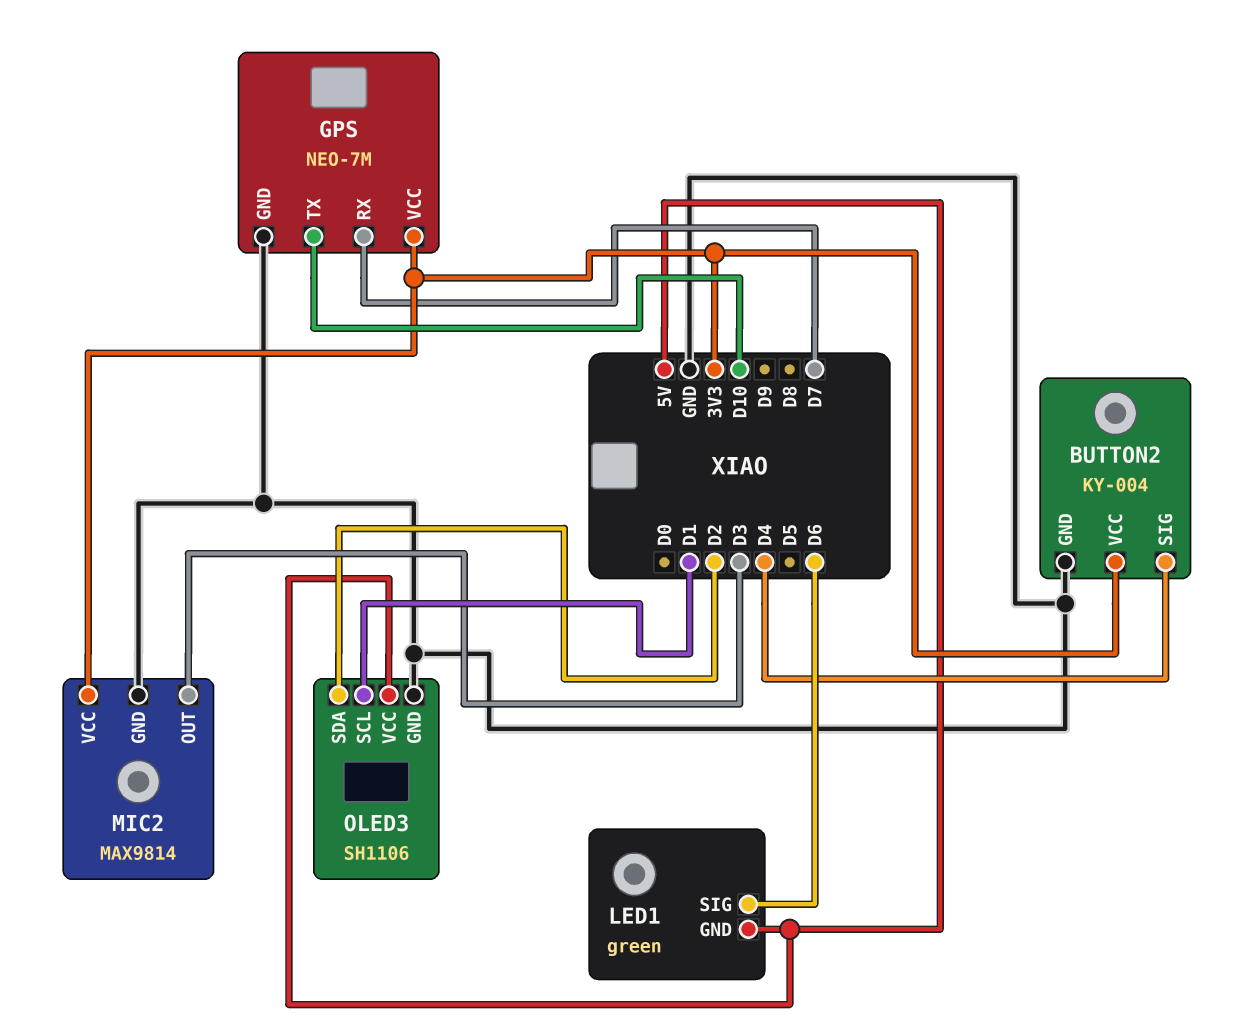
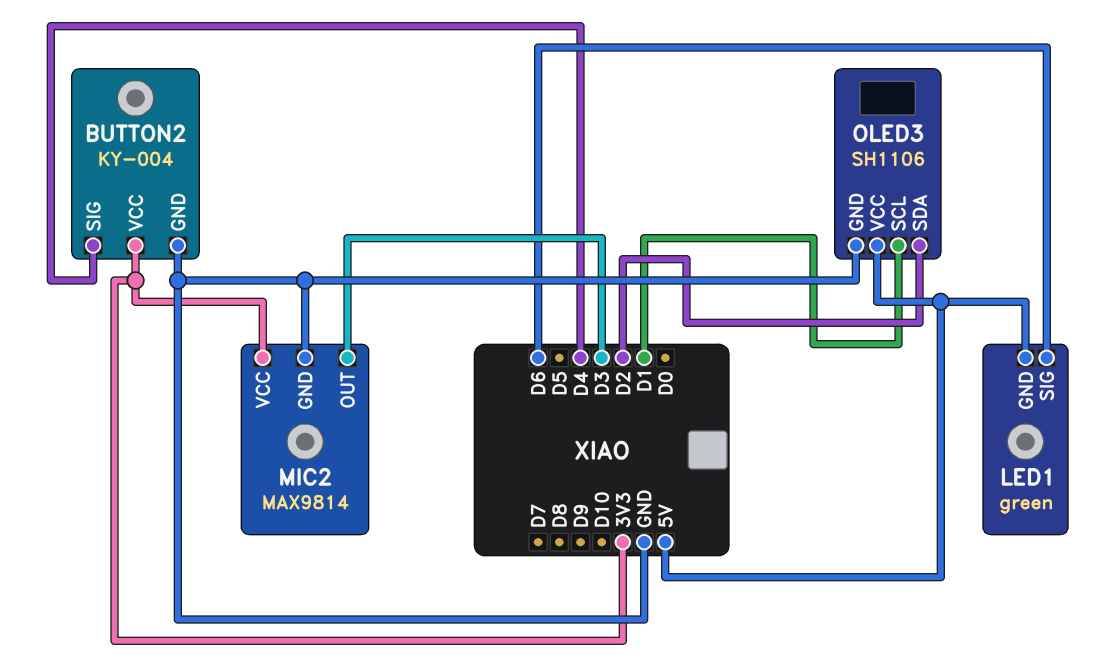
GPS: NEO-7M -> none
GPS pin GND: GND -> none
GPS pin RX: D7 -> none
GPS pin TX: D10 -> none
GPS pin VCC: 3V3 -> none

